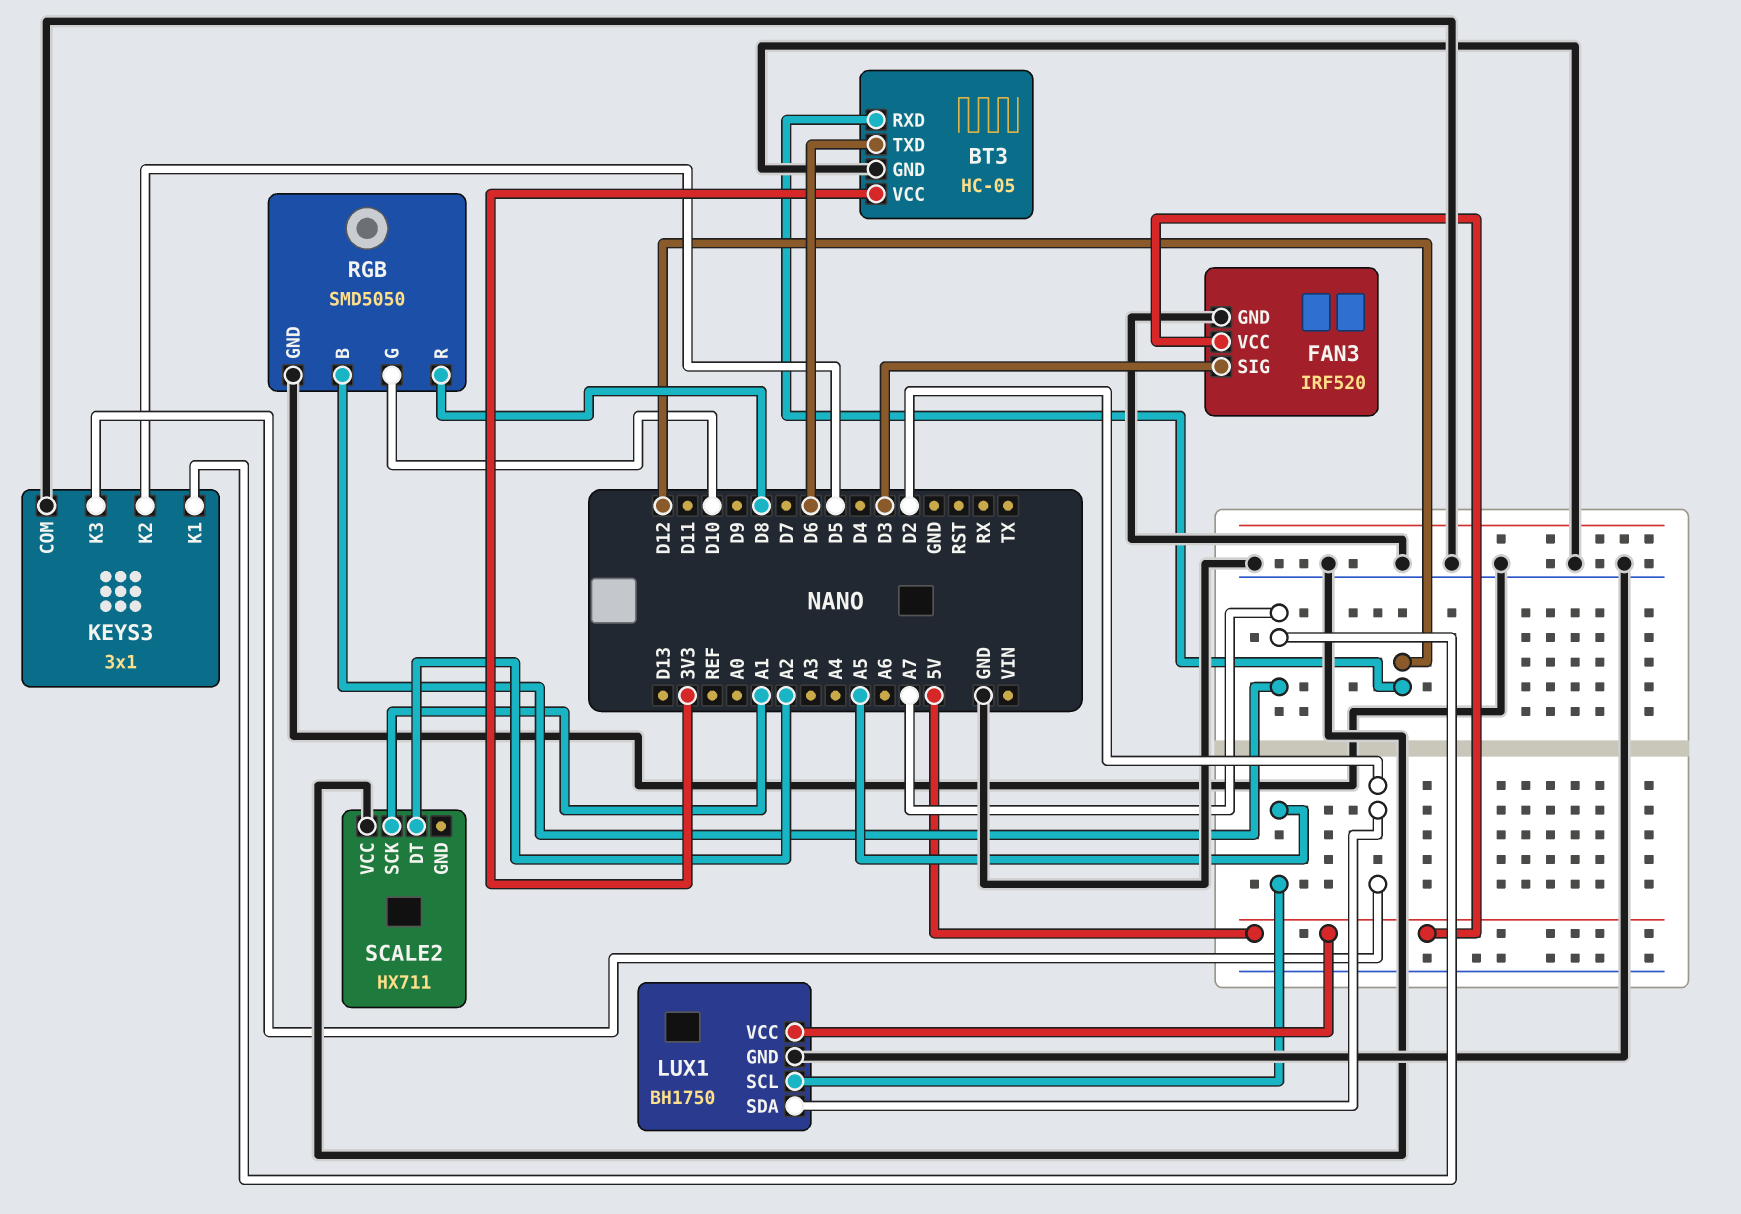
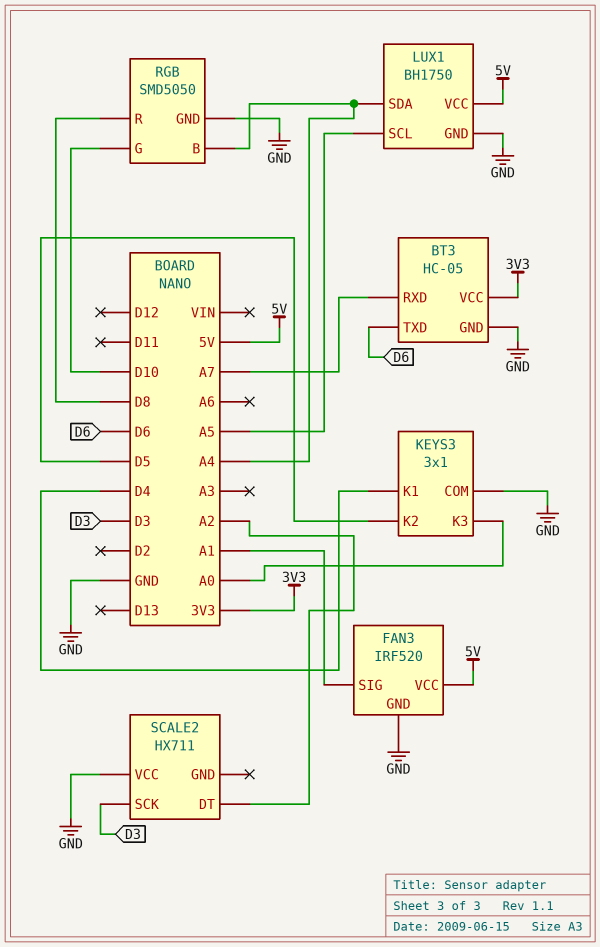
BT3 pin RXD: D12 -> A7
FAN3 pin SIG: D3 -> A1
KEYS3 pin K1: A7 -> D4
KEYS3 pin K3: D2 -> A0
LUX1 pin SDA: D2 -> A4
RGB pin B: A7 -> A4
SCALE2 pin SCK: A1 -> D3

